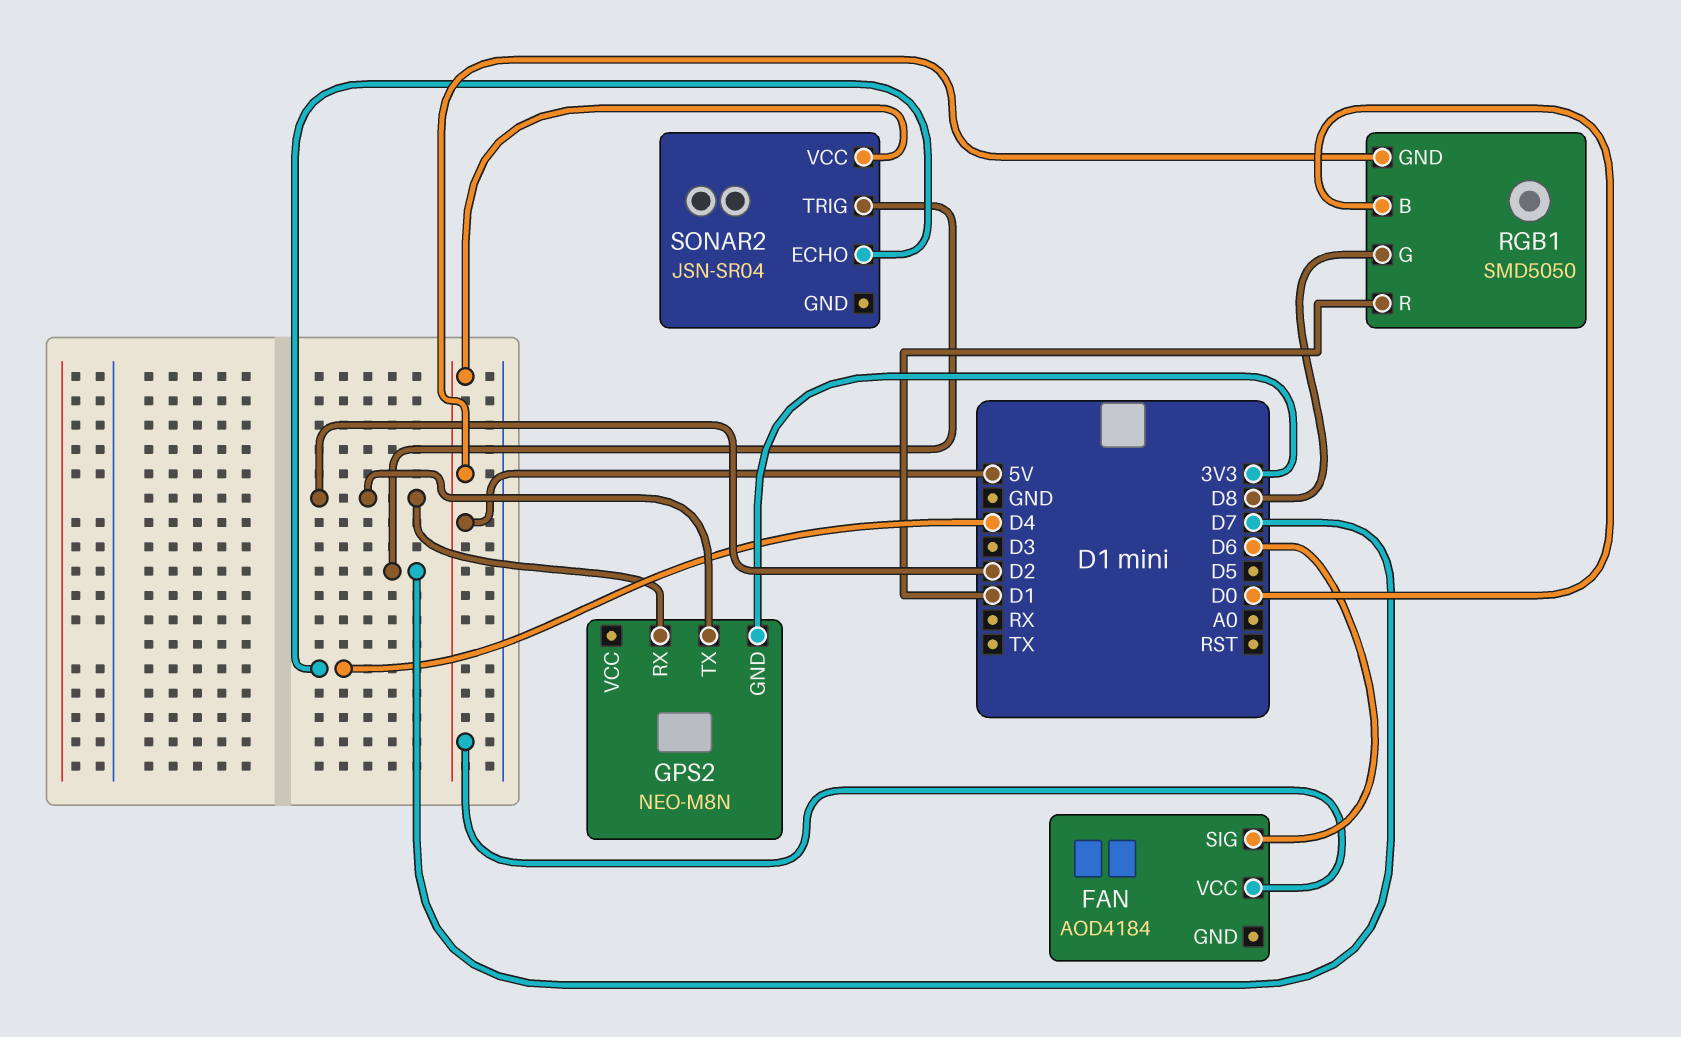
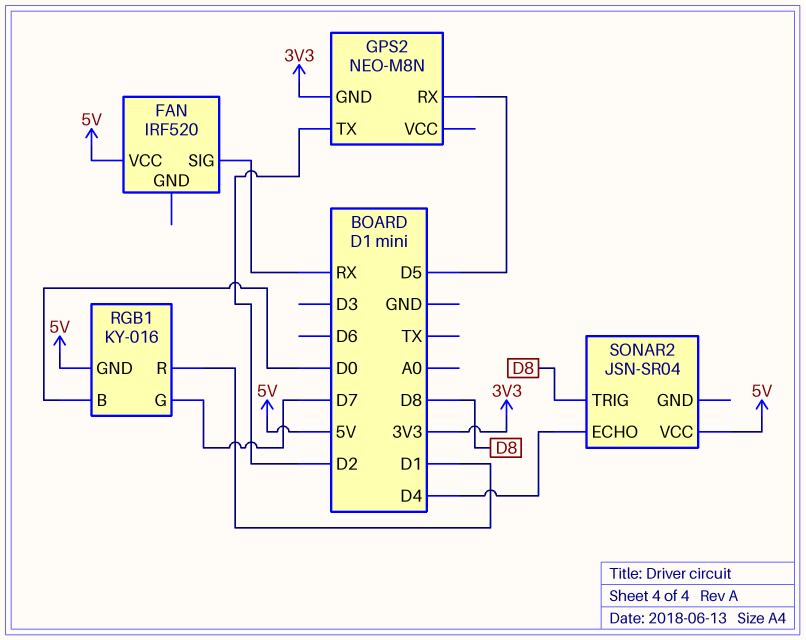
FAN: AOD4184 -> IRF520
FAN pin SIG: D6 -> RX
GPS2 pin RX: D2 -> D5
RGB1: SMD5050 -> KY-016
RGB1 pin G: D8 -> D7
SONAR2 pin TRIG: D7 -> D8

